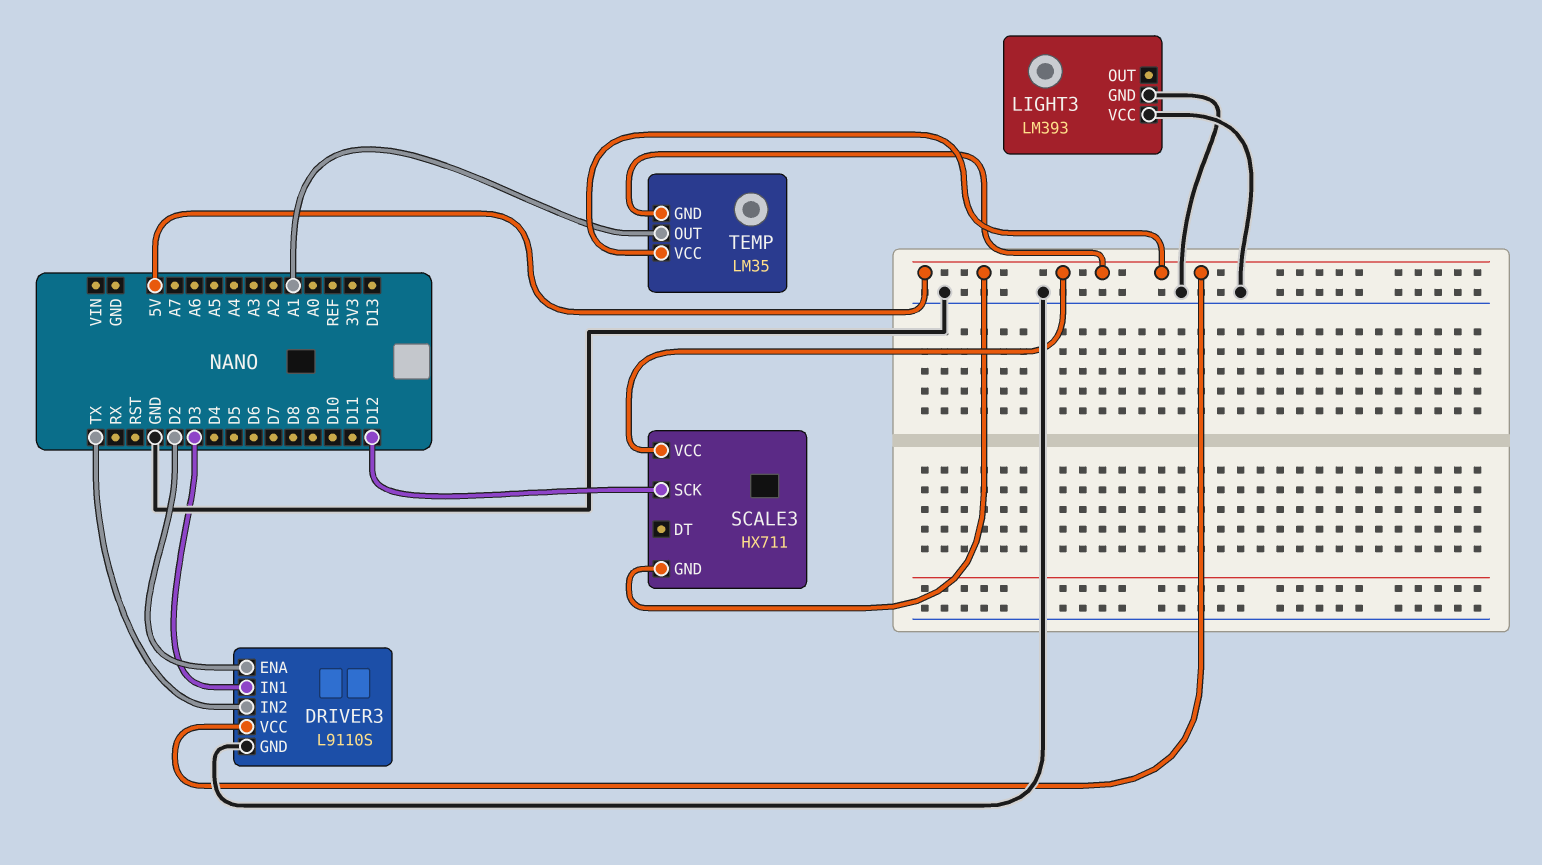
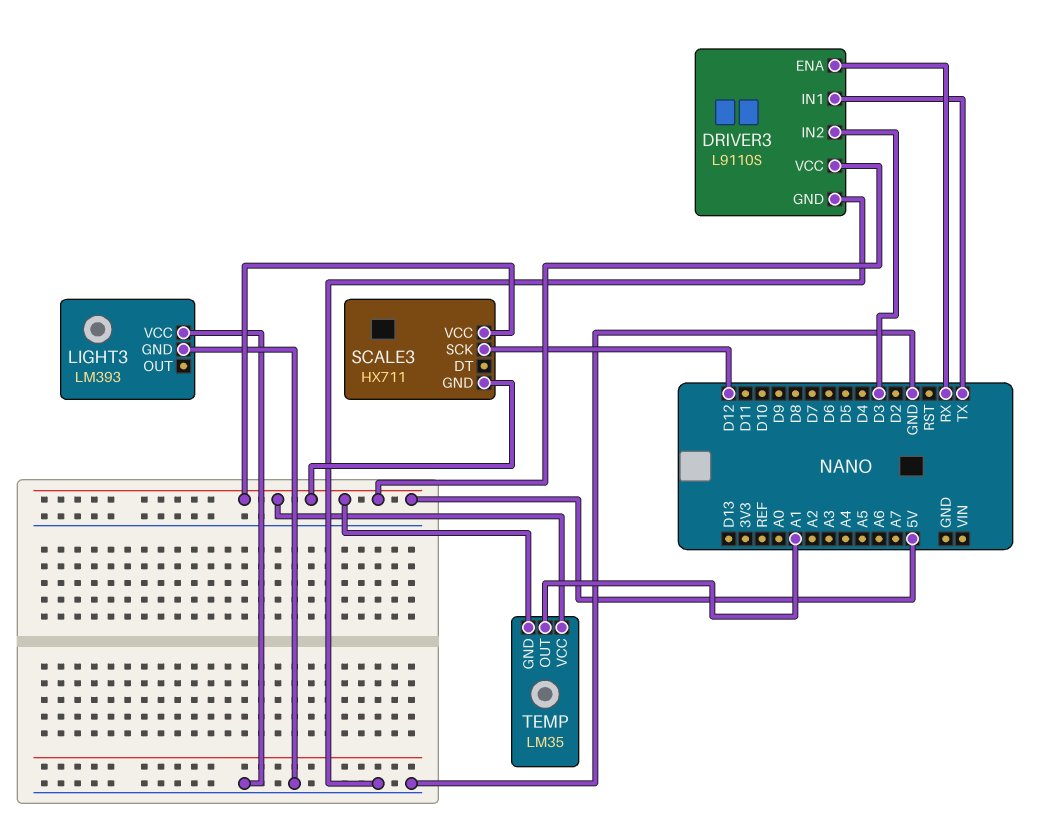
DRIVER3 pin ENA: D2 -> RX
DRIVER3 pin IN1: D3 -> TX
DRIVER3 pin IN2: TX -> D3

